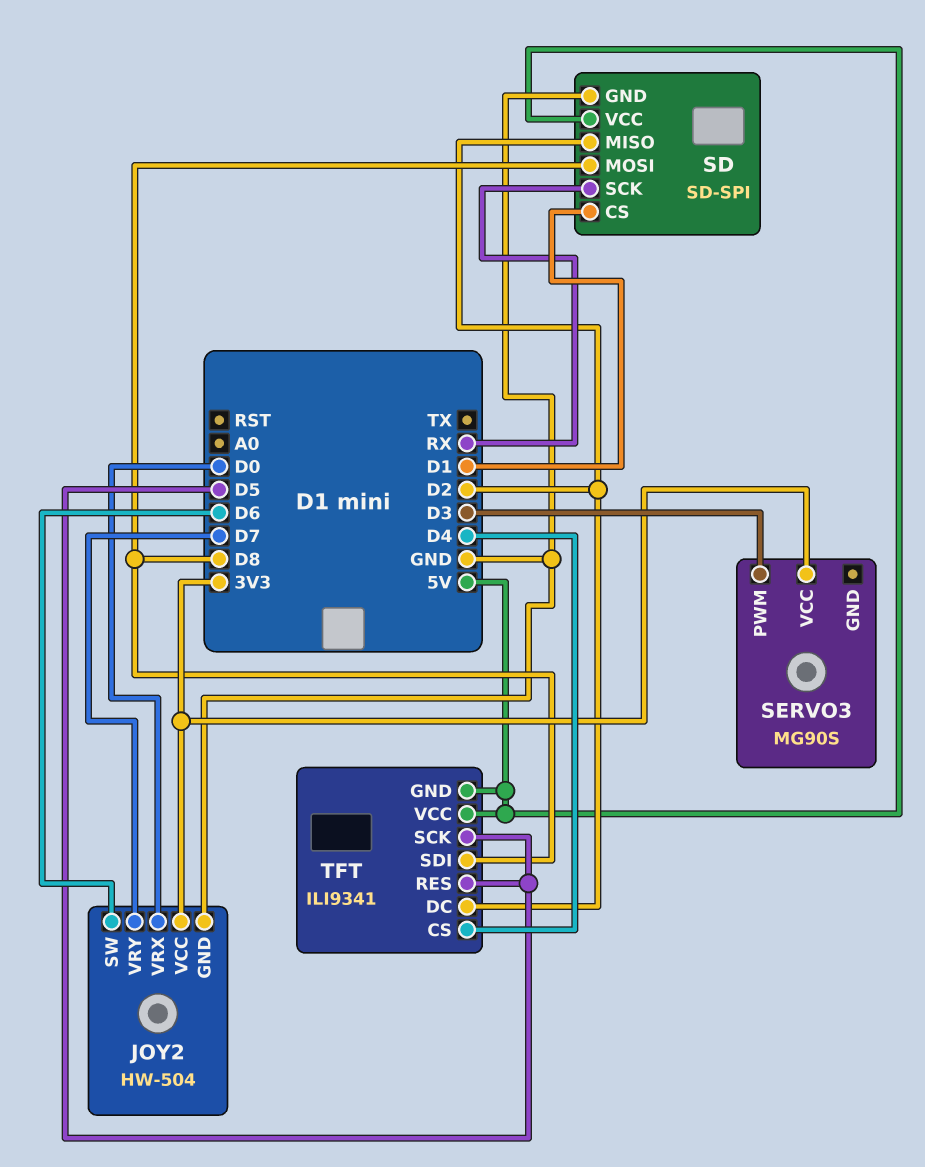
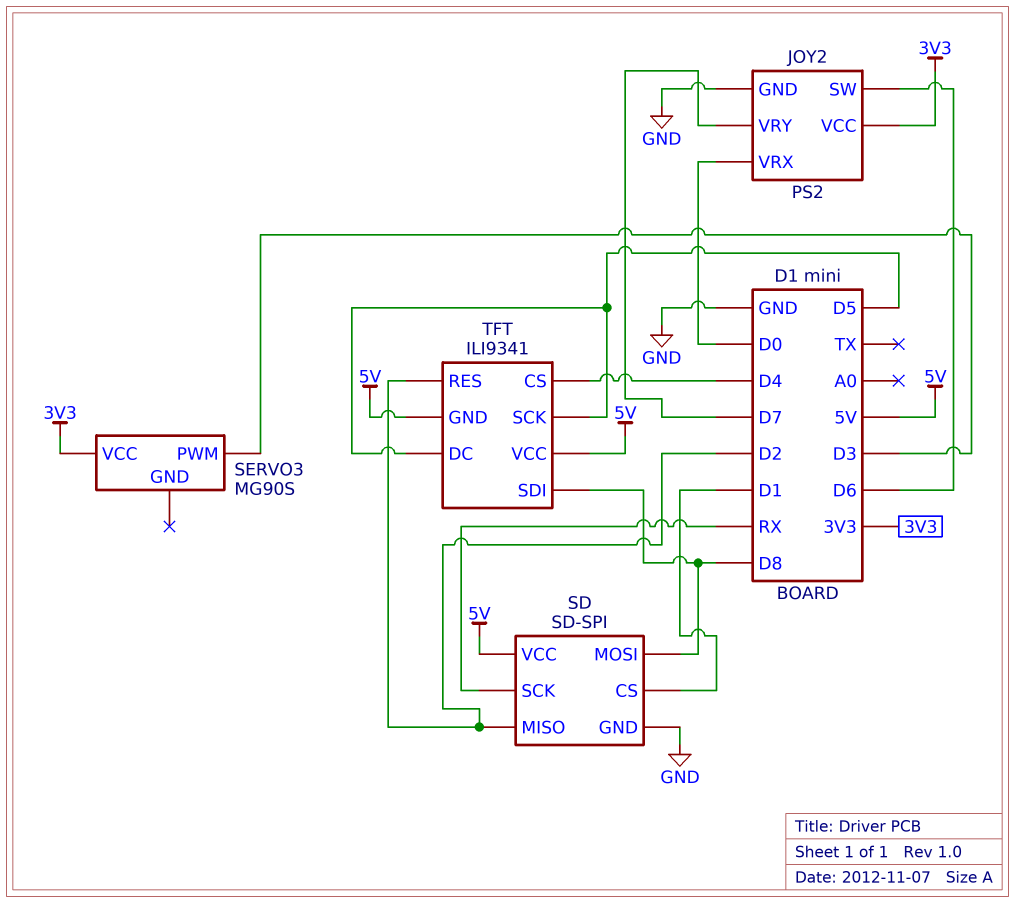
JOY2: HW-504 -> PS2
TFT pin DC: D2 -> D5
TFT pin RES: D5 -> D2

